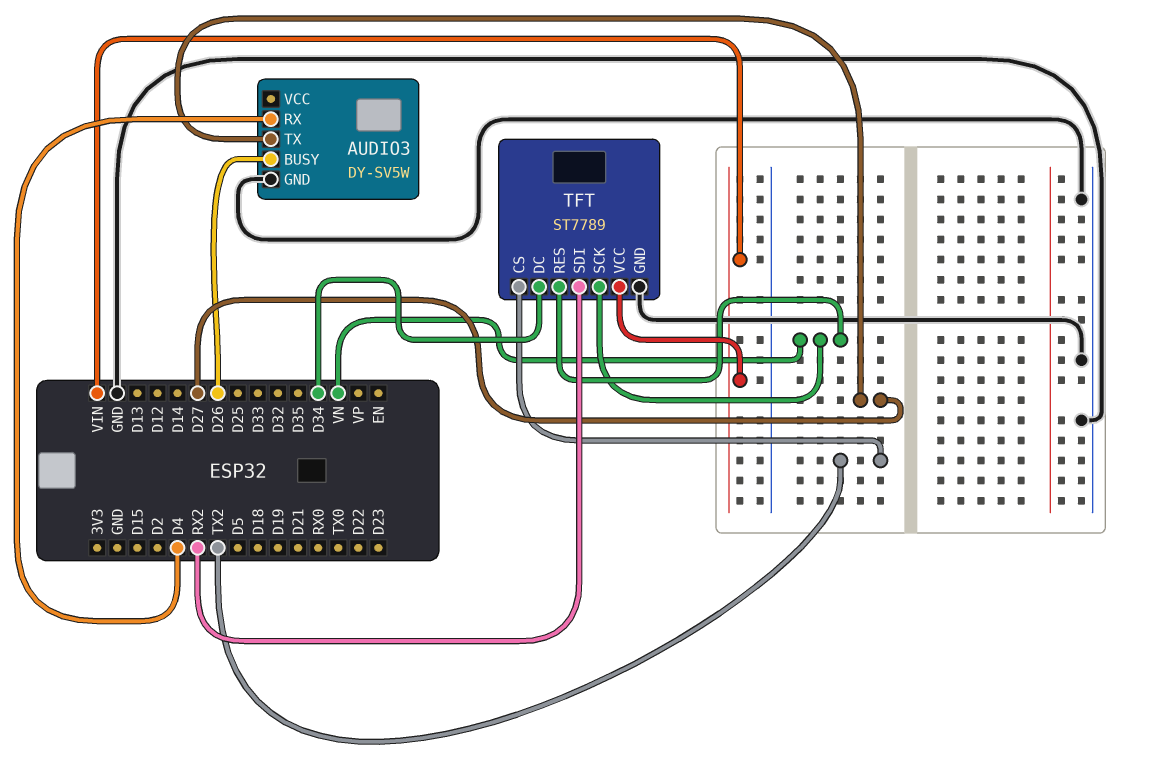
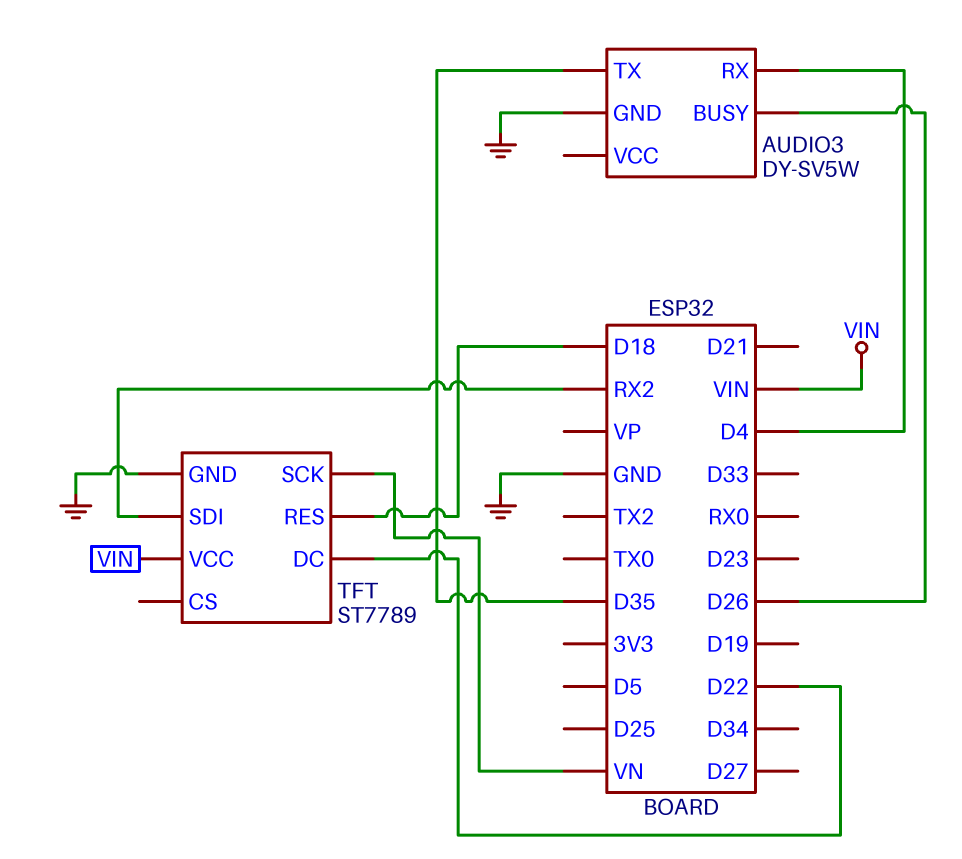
AUDIO3 pin TX: D27 -> D35
TFT pin CS: TX2 -> none
TFT pin DC: D34 -> D22
TFT pin RES: VN -> D18

